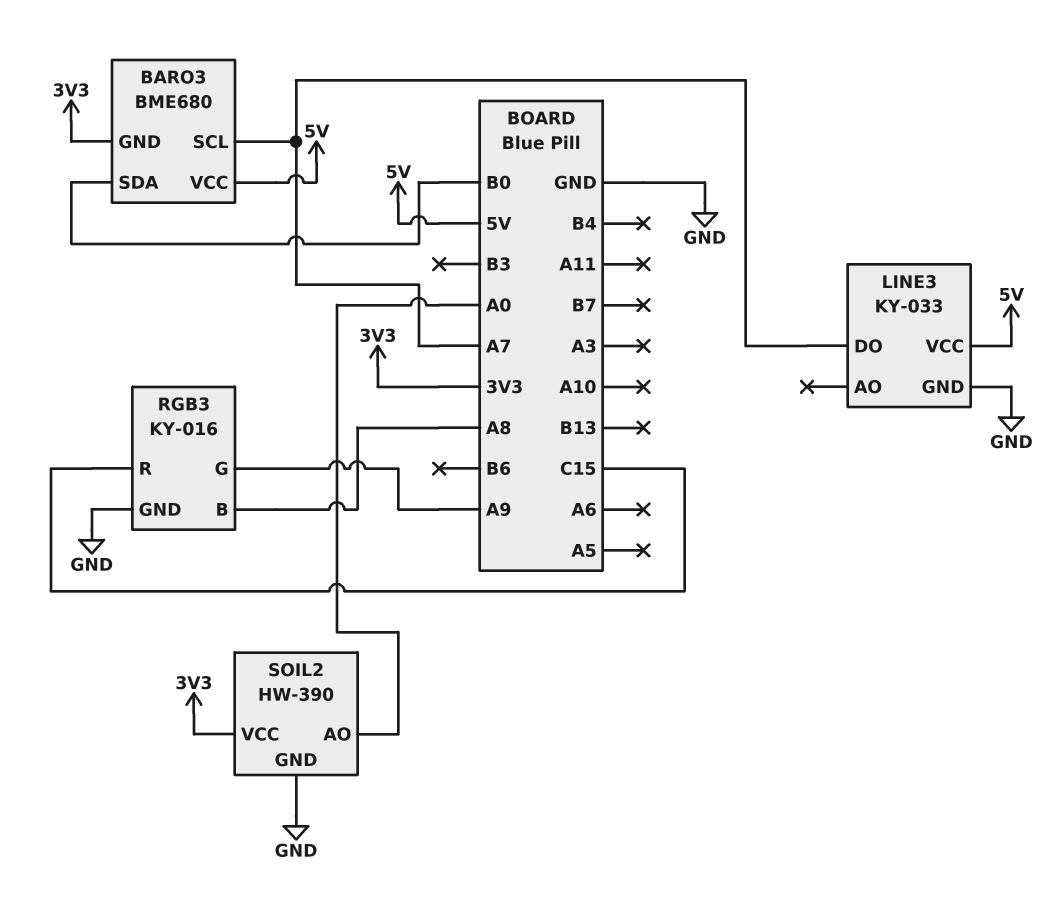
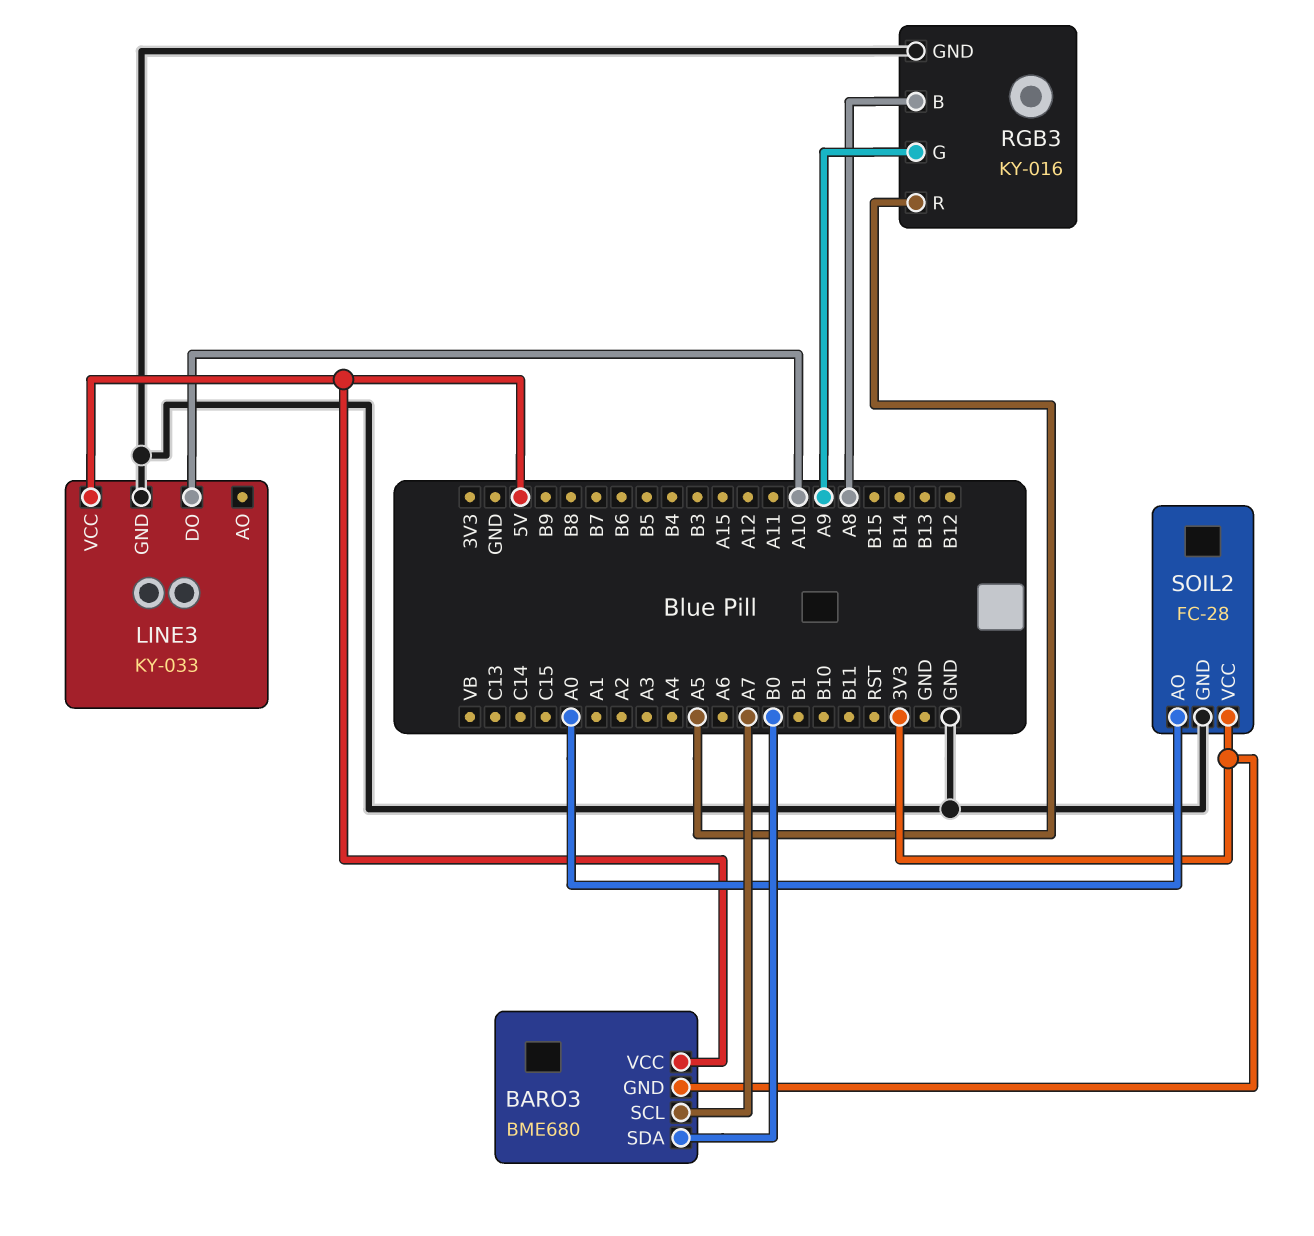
LINE3 pin DO: A7 -> A10
RGB3 pin R: C15 -> A5
SOIL2: HW-390 -> FC-28

